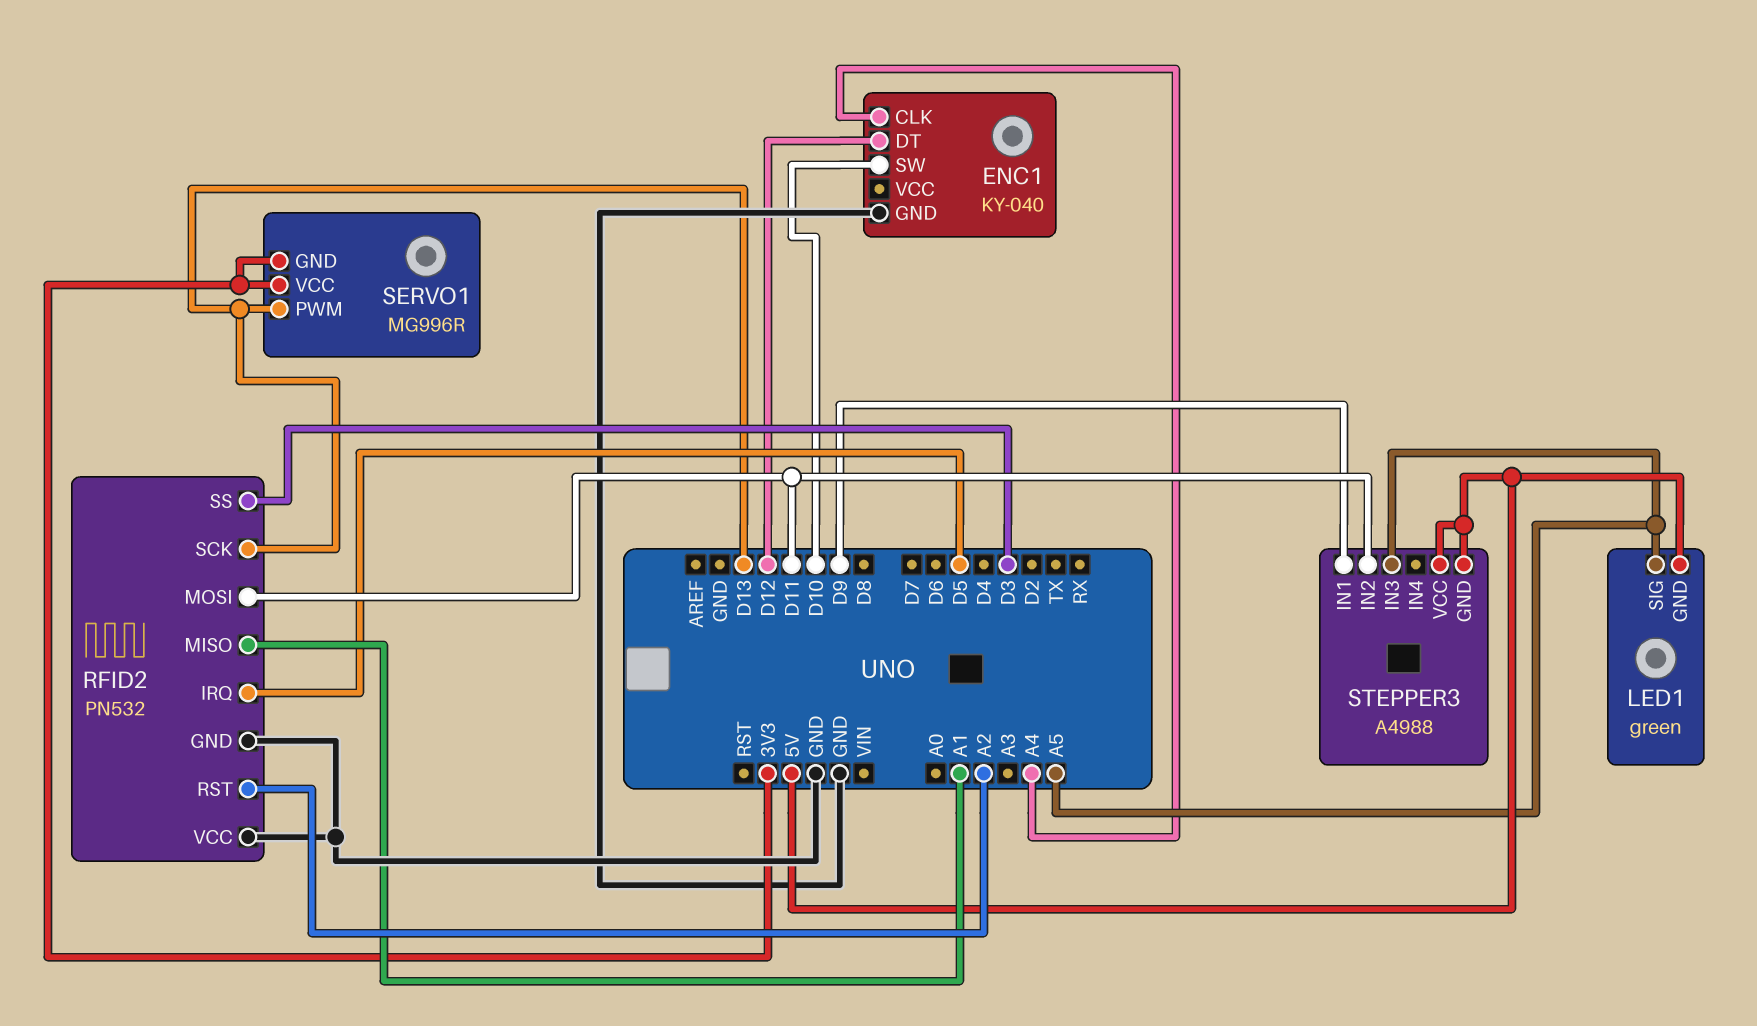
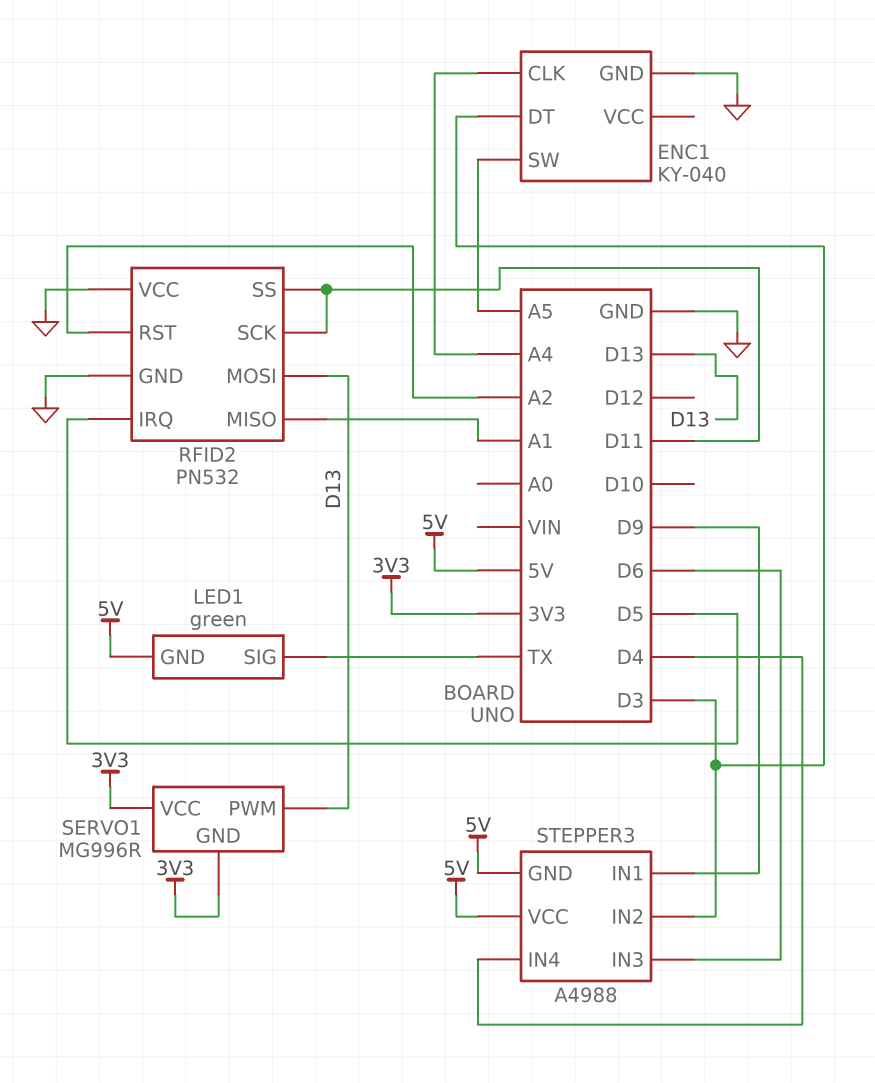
ENC1 pin DT: D12 -> D3
ENC1 pin SW: D10 -> A5
LED1 pin SIG: A5 -> TX
RFID2 pin MOSI: D11 -> D13
RFID2 pin SCK: D13 -> D11
RFID2 pin SS: D3 -> D11
STEPPER3 pin IN2: D11 -> D3
STEPPER3 pin IN3: A5 -> D6
STEPPER3 pin IN4: none -> D4

